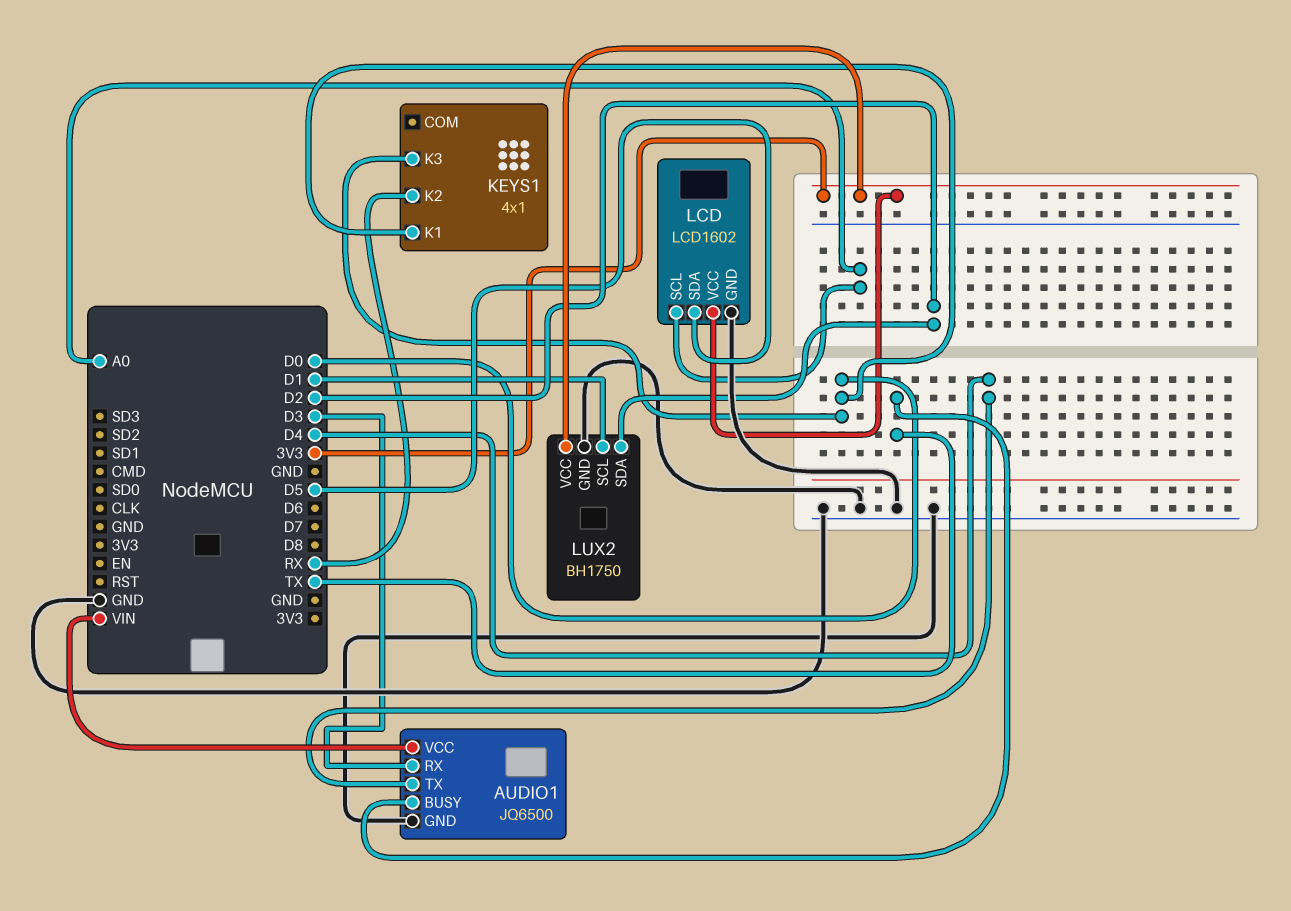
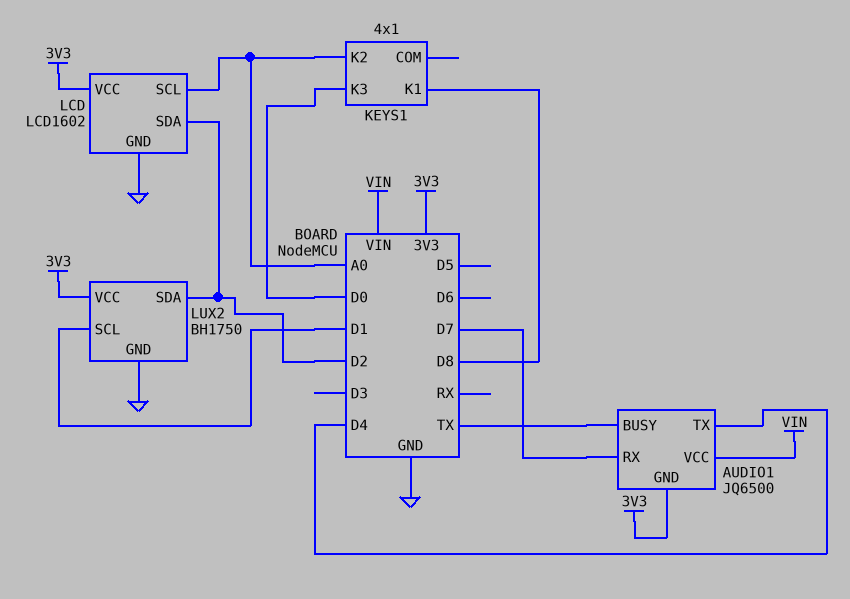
AUDIO1 pin GND: GND -> 3V3
AUDIO1 pin RX: D3 -> D7
KEYS1 pin K1: D0 -> D8
KEYS1 pin K2: RX -> A0
LCD pin SDA: D5 -> D2

